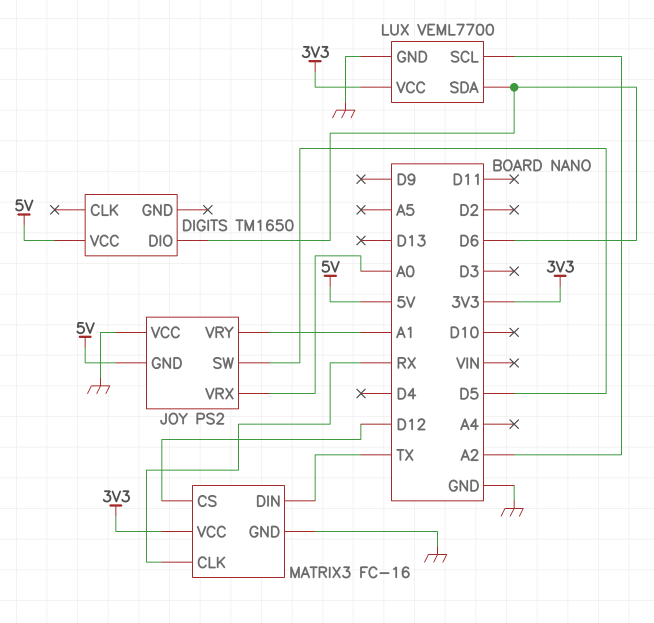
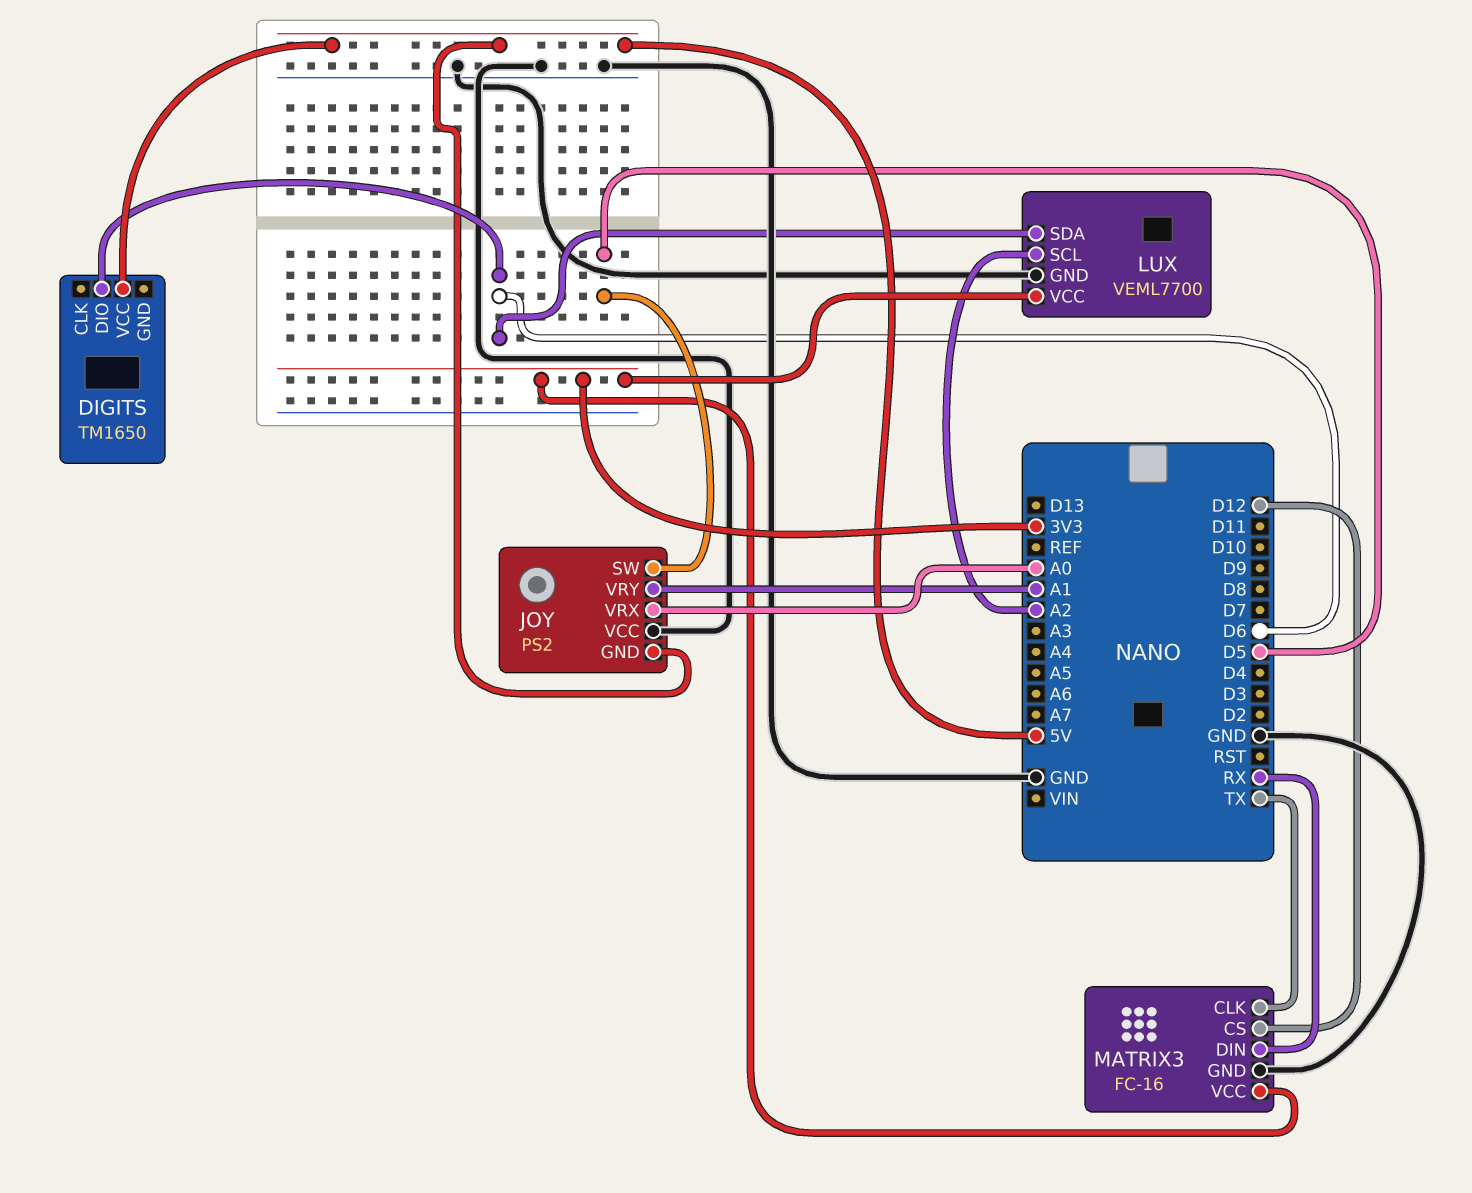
MATRIX3 pin CLK: RX -> TX
MATRIX3 pin DIN: TX -> RX

